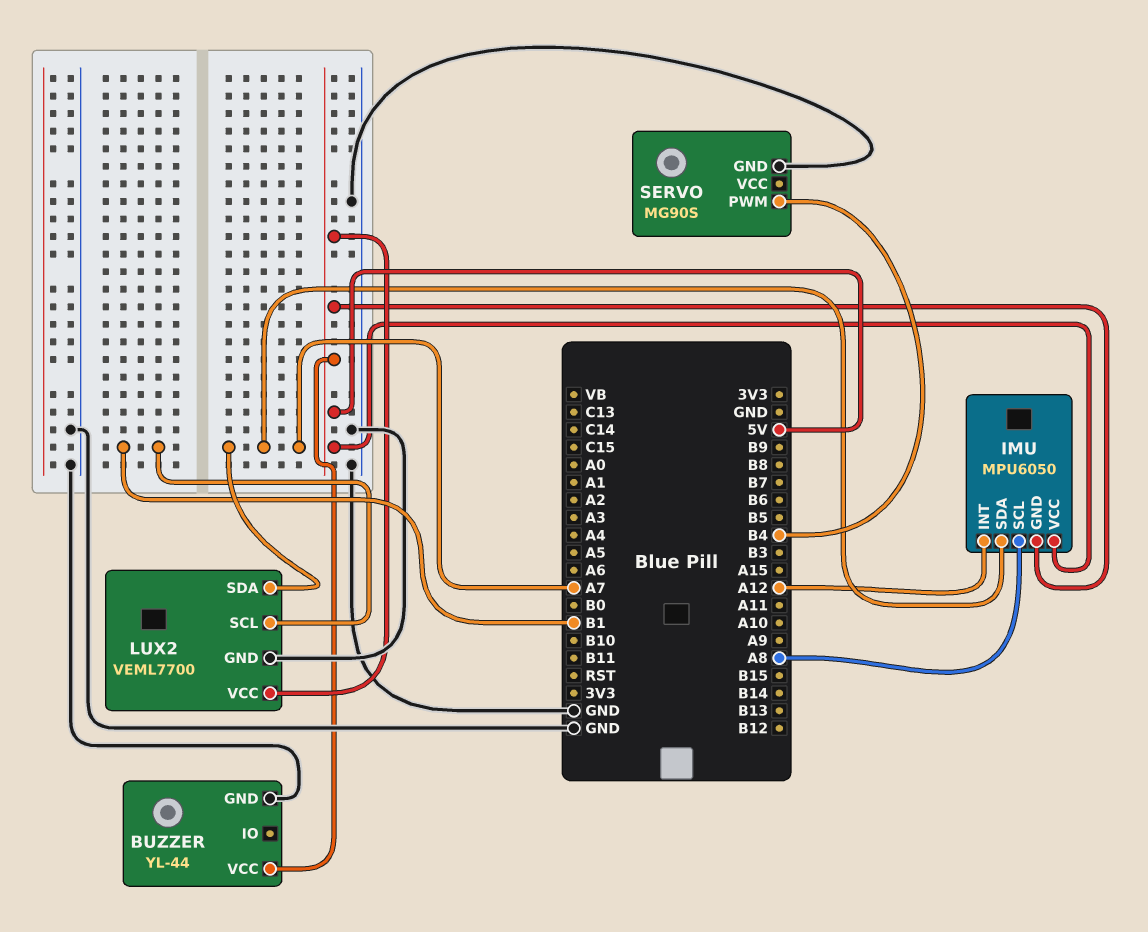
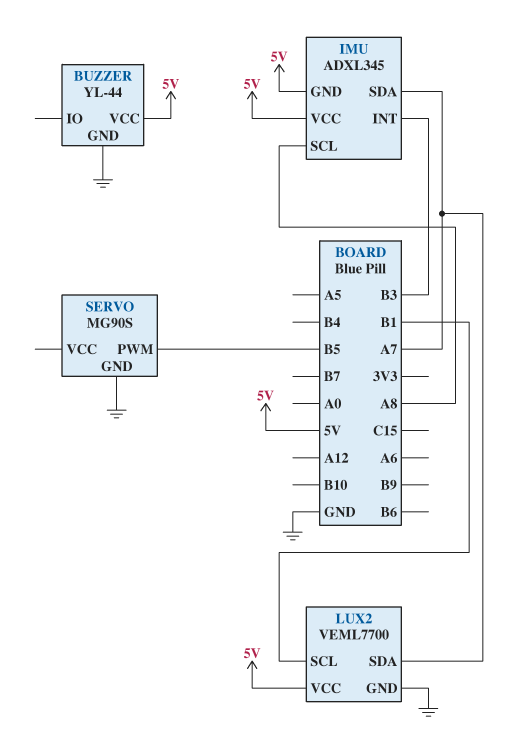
IMU: MPU6050 -> ADXL345
IMU pin INT: A12 -> B3
SERVO pin PWM: B4 -> B5

